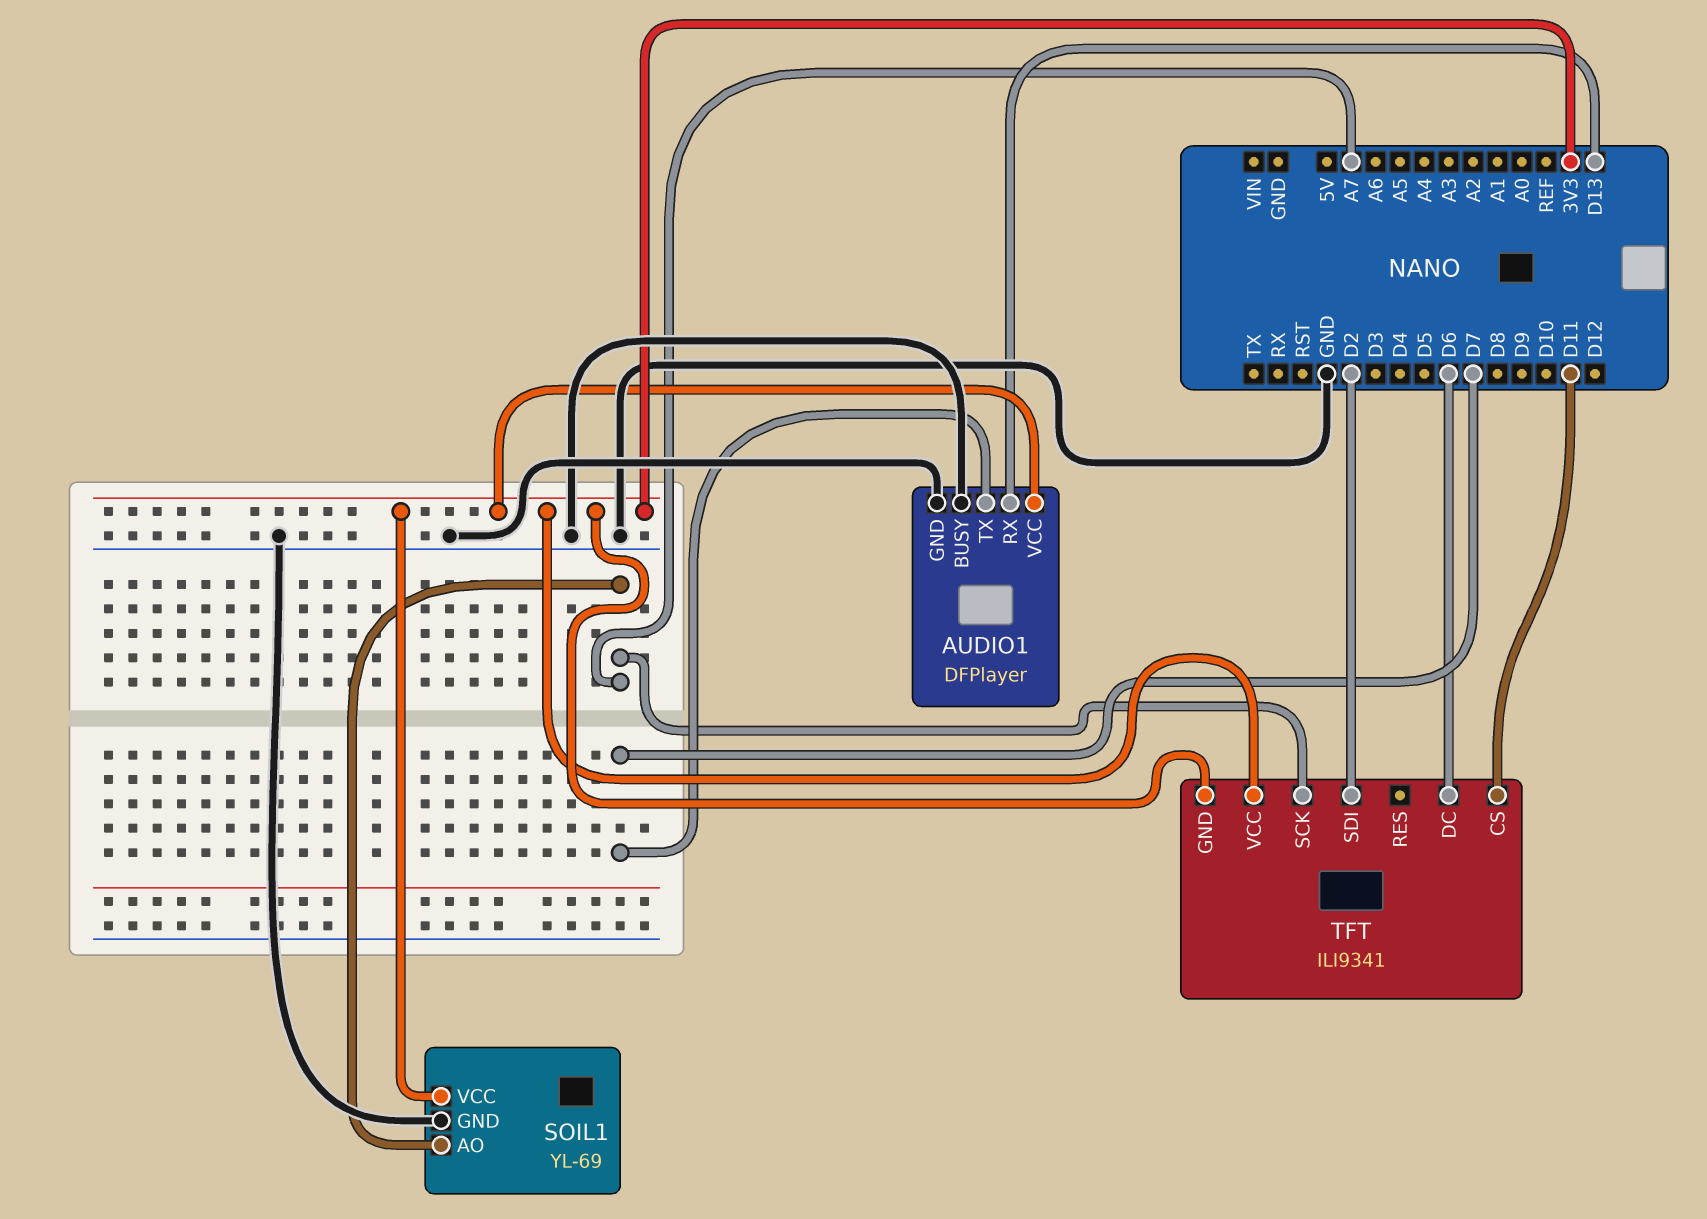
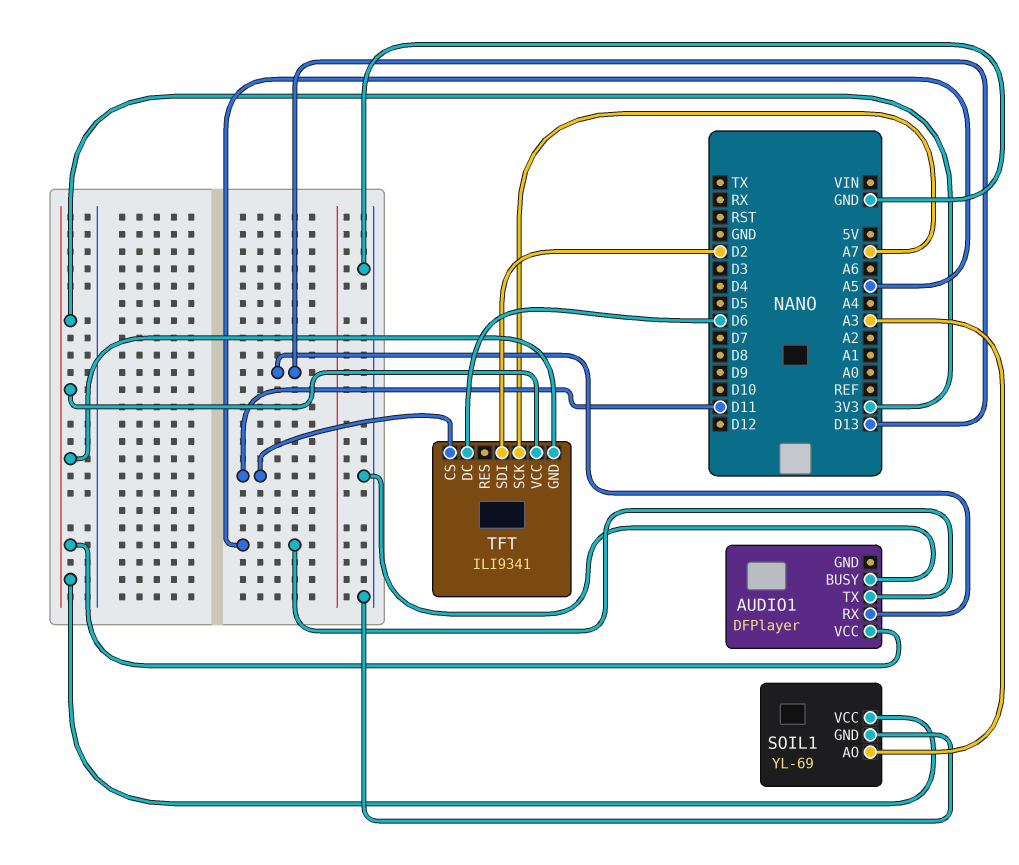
AUDIO1 pin GND: GND -> none
AUDIO1 pin TX: D7 -> A5
SOIL1 pin AO: A7 -> A3

